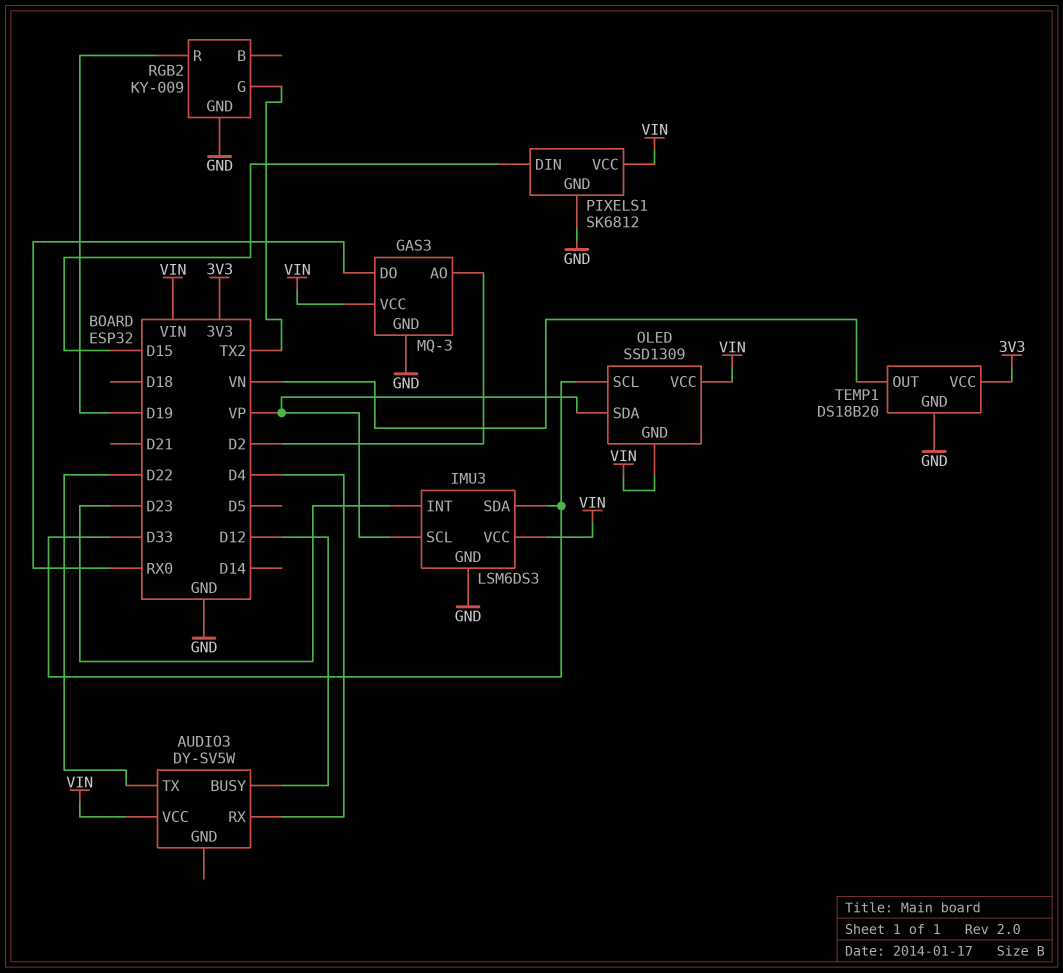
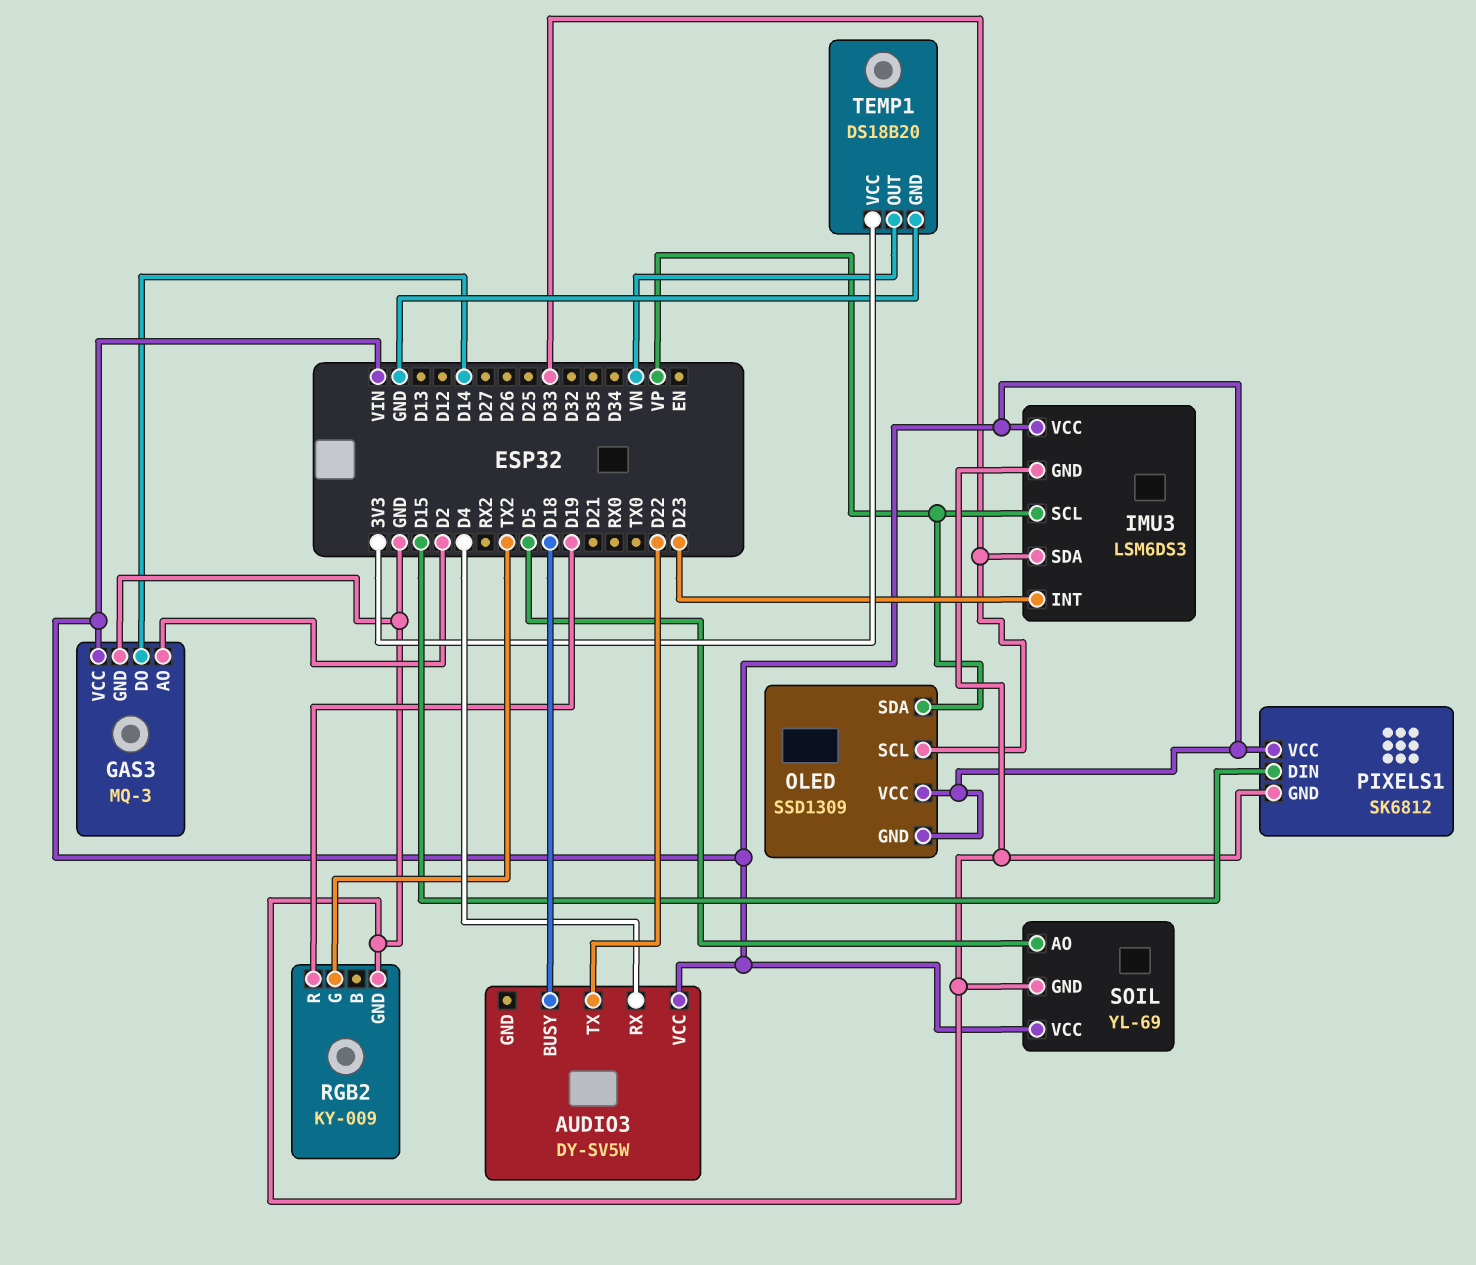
AUDIO3 pin BUSY: D12 -> D18
GAS3 pin DO: RX0 -> D14
SOIL: none -> YL-69
SOIL pin AO: none -> D5
SOIL pin GND: none -> GND
SOIL pin VCC: none -> VIN

